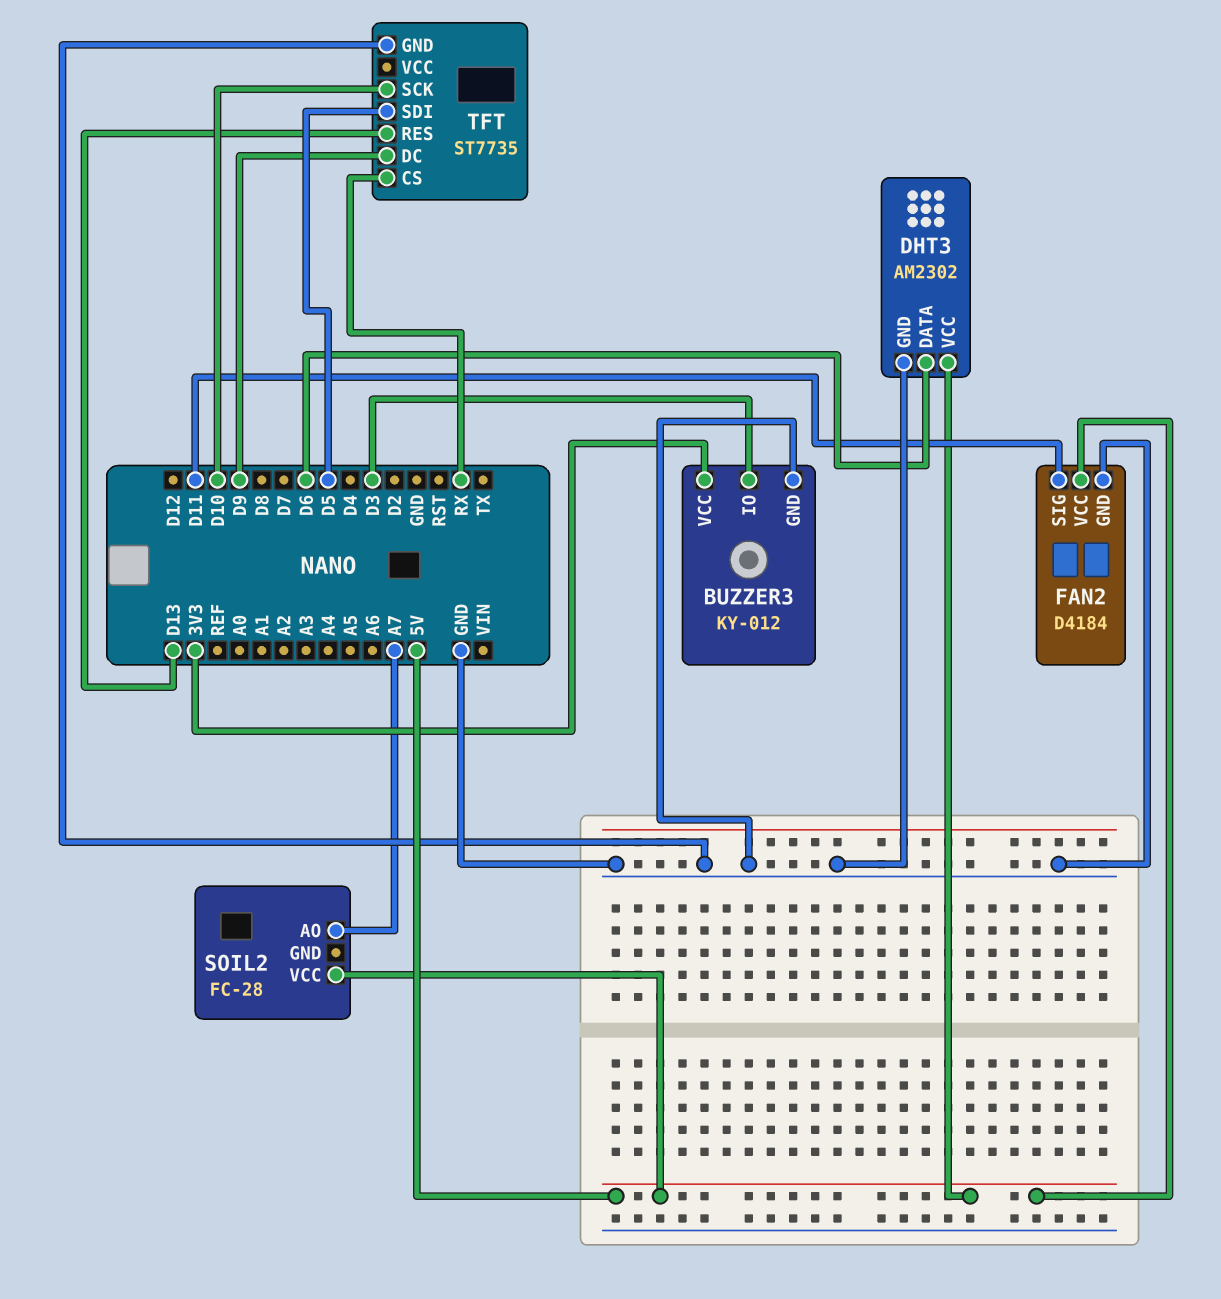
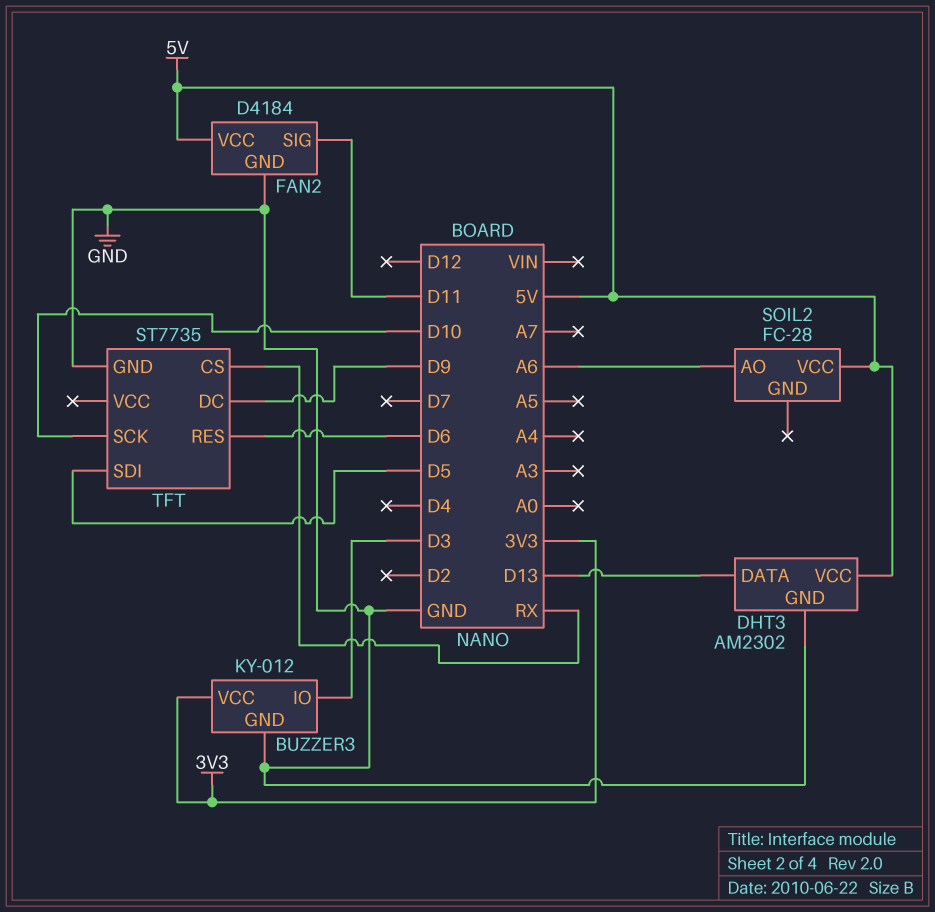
DHT3 pin DATA: D6 -> D13
SOIL2 pin AO: A7 -> A6
TFT pin RES: D13 -> D6

